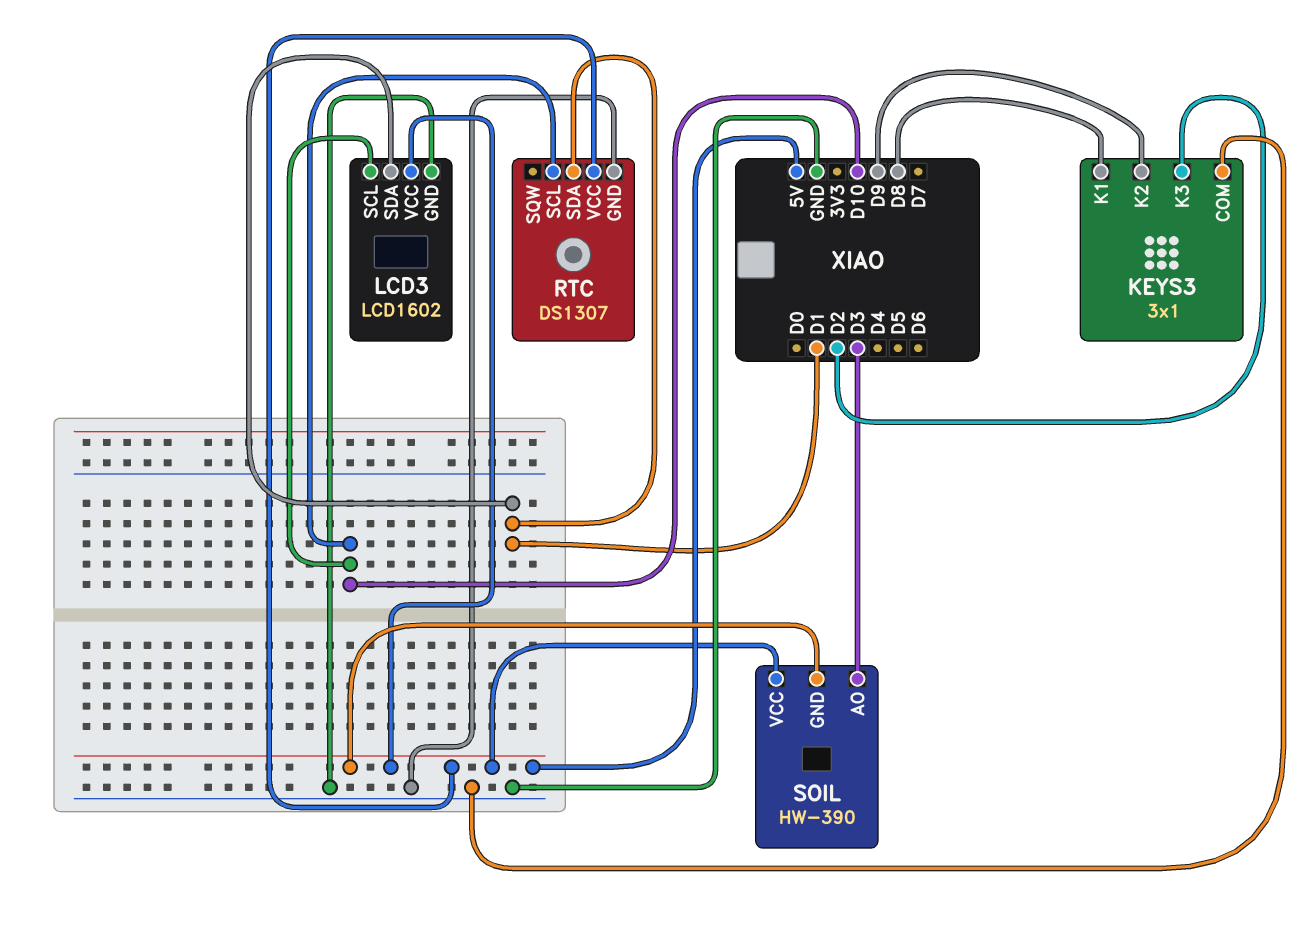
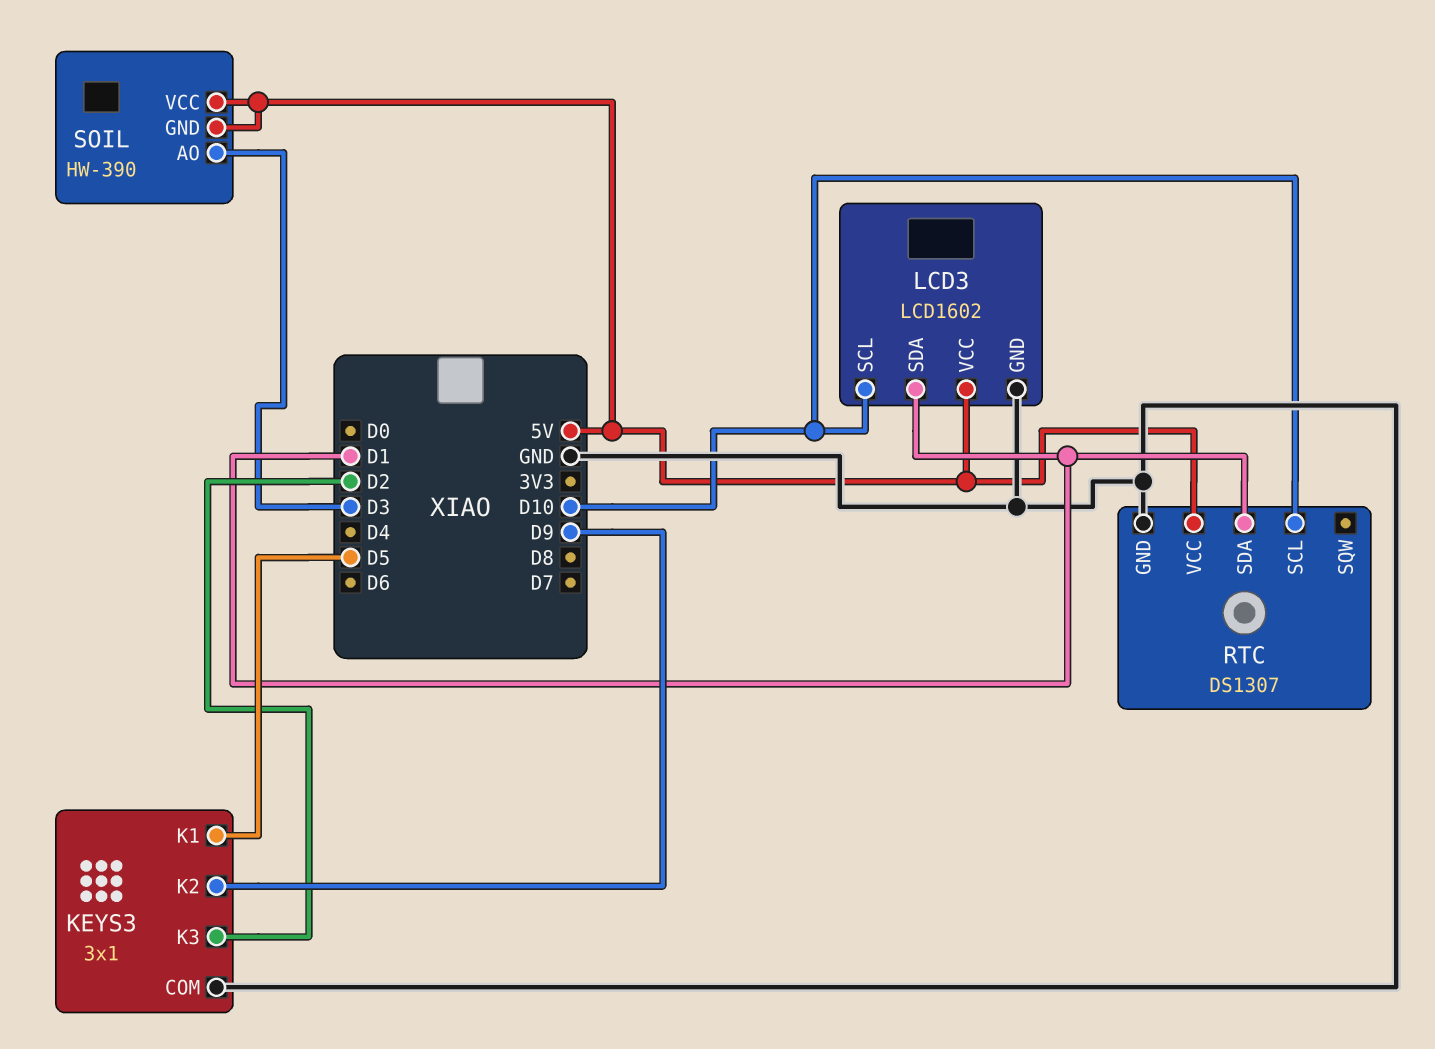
KEYS3 pin K1: D8 -> D5

